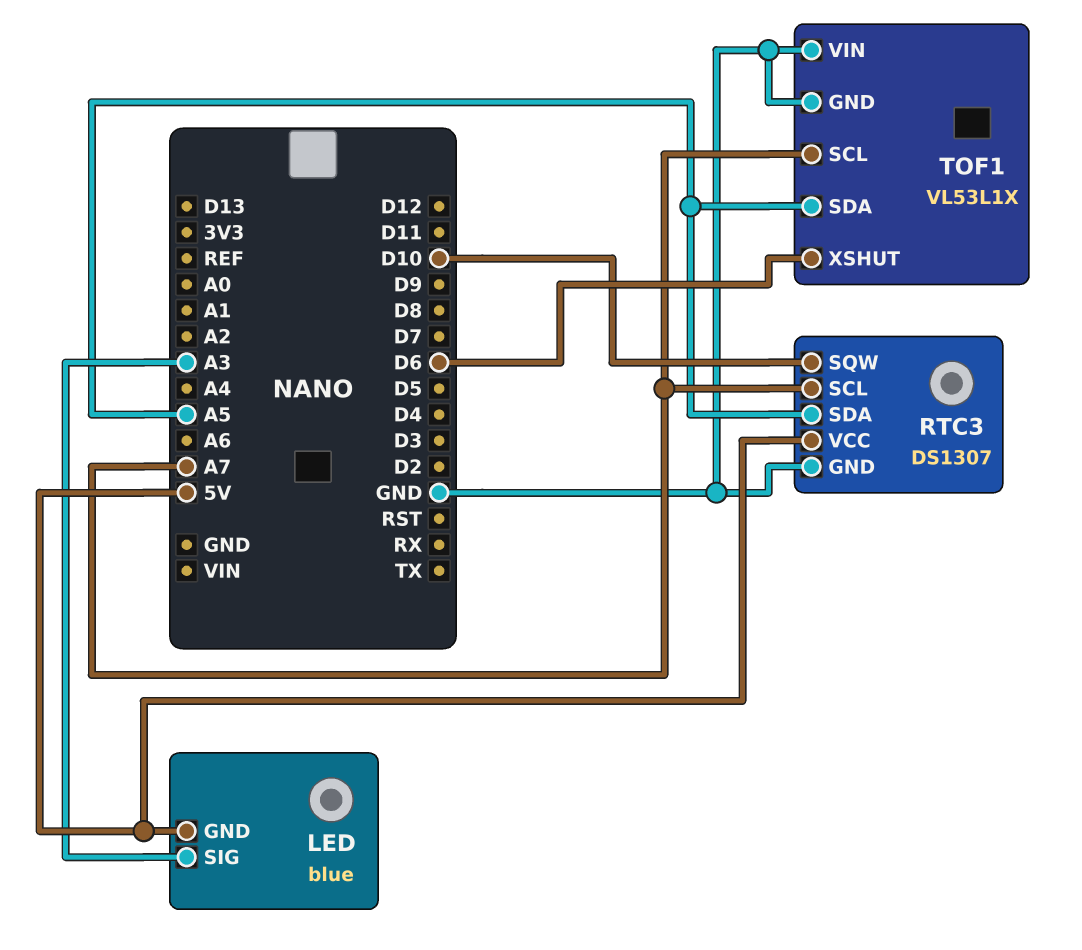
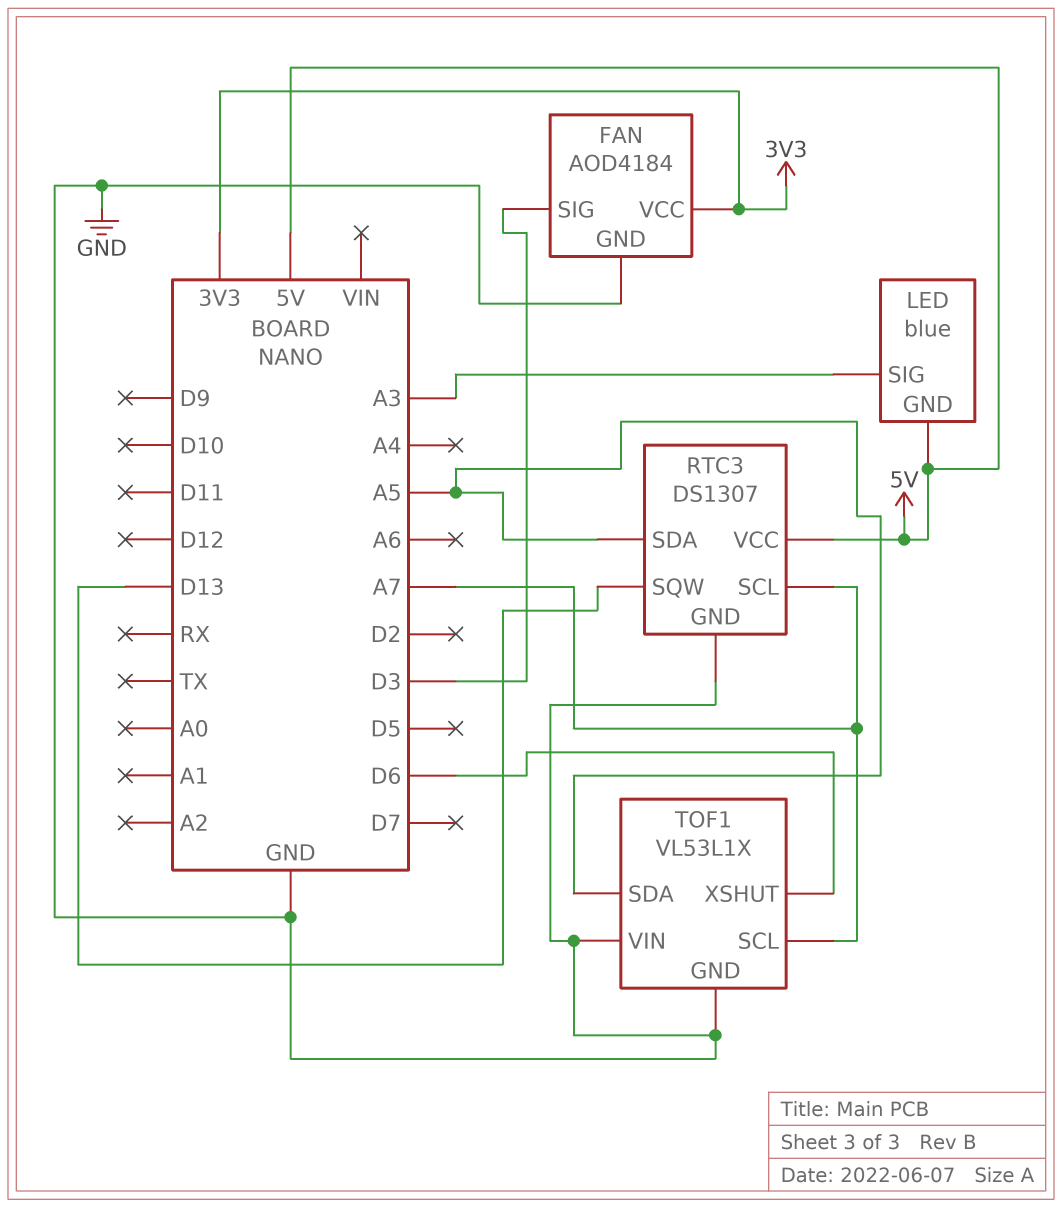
FAN: none -> AOD4184
FAN pin GND: none -> GND
FAN pin SIG: none -> D3
FAN pin VCC: none -> 3V3
RTC3 pin SQW: D10 -> D13

